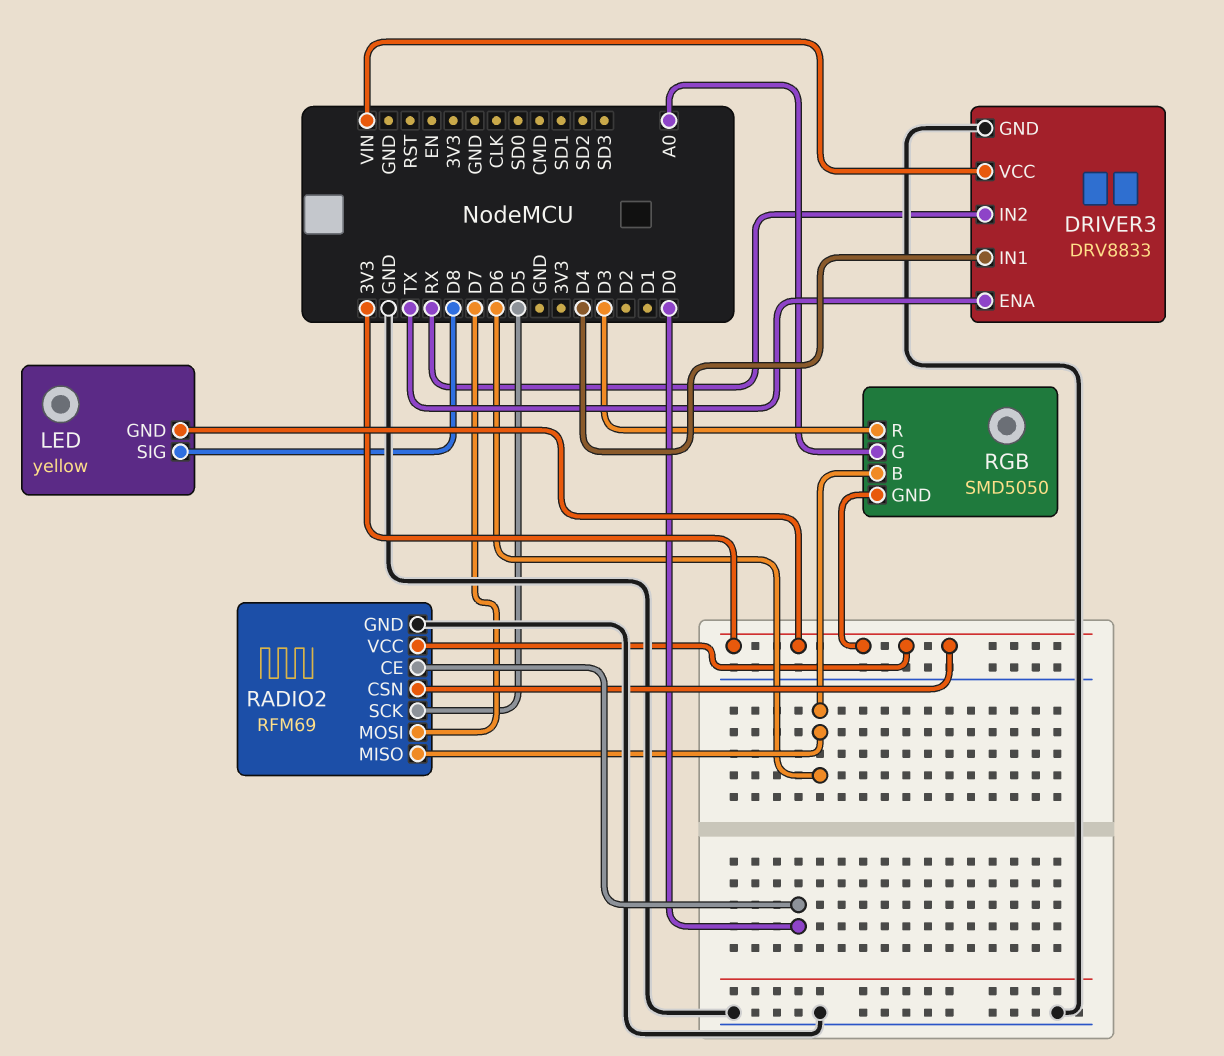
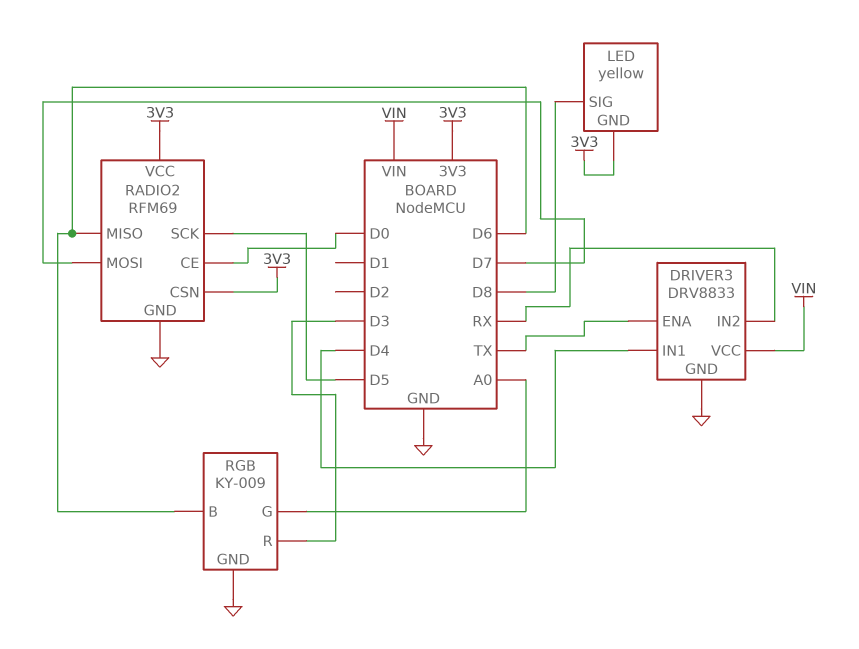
RGB: SMD5050 -> KY-009
RGB pin GND: 3V3 -> GND

